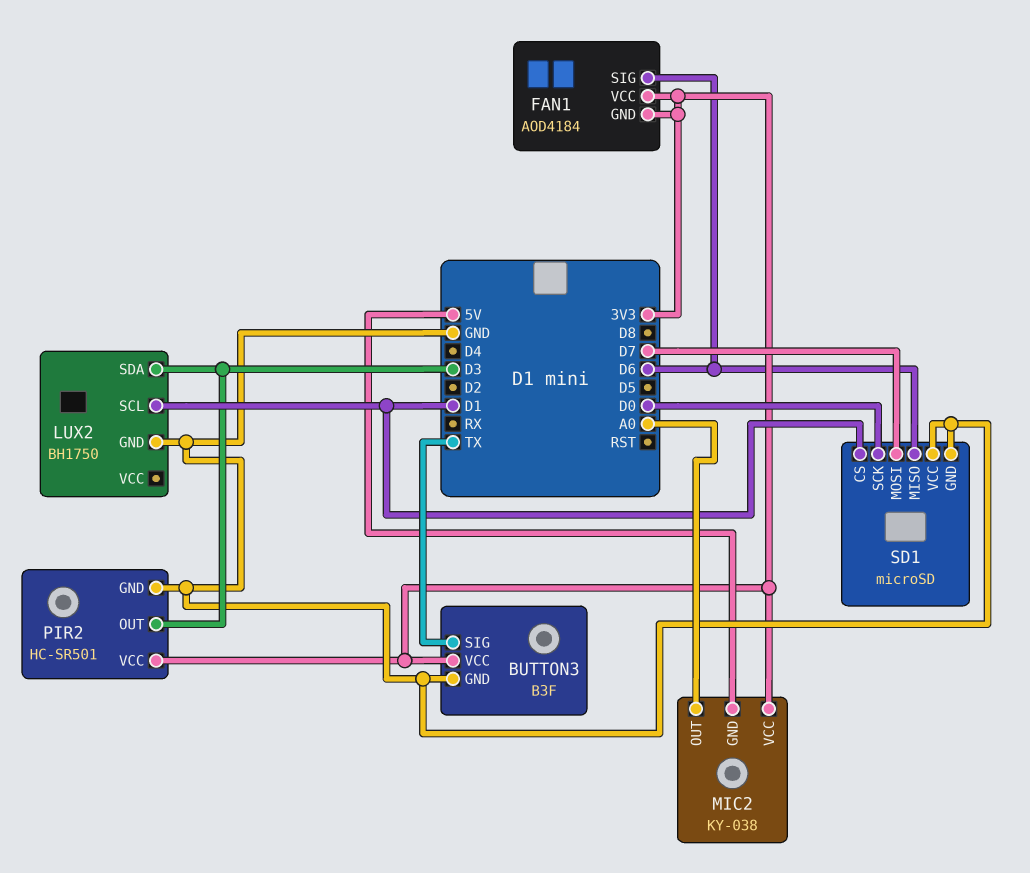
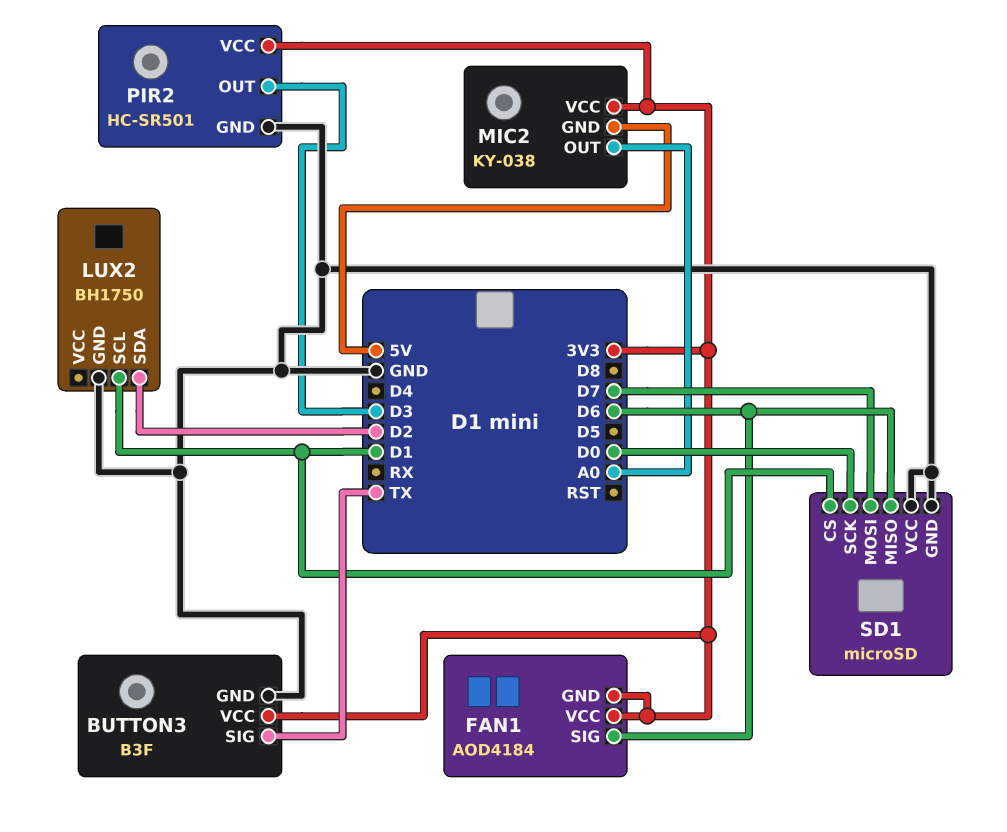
LUX2 pin SDA: D3 -> D2

